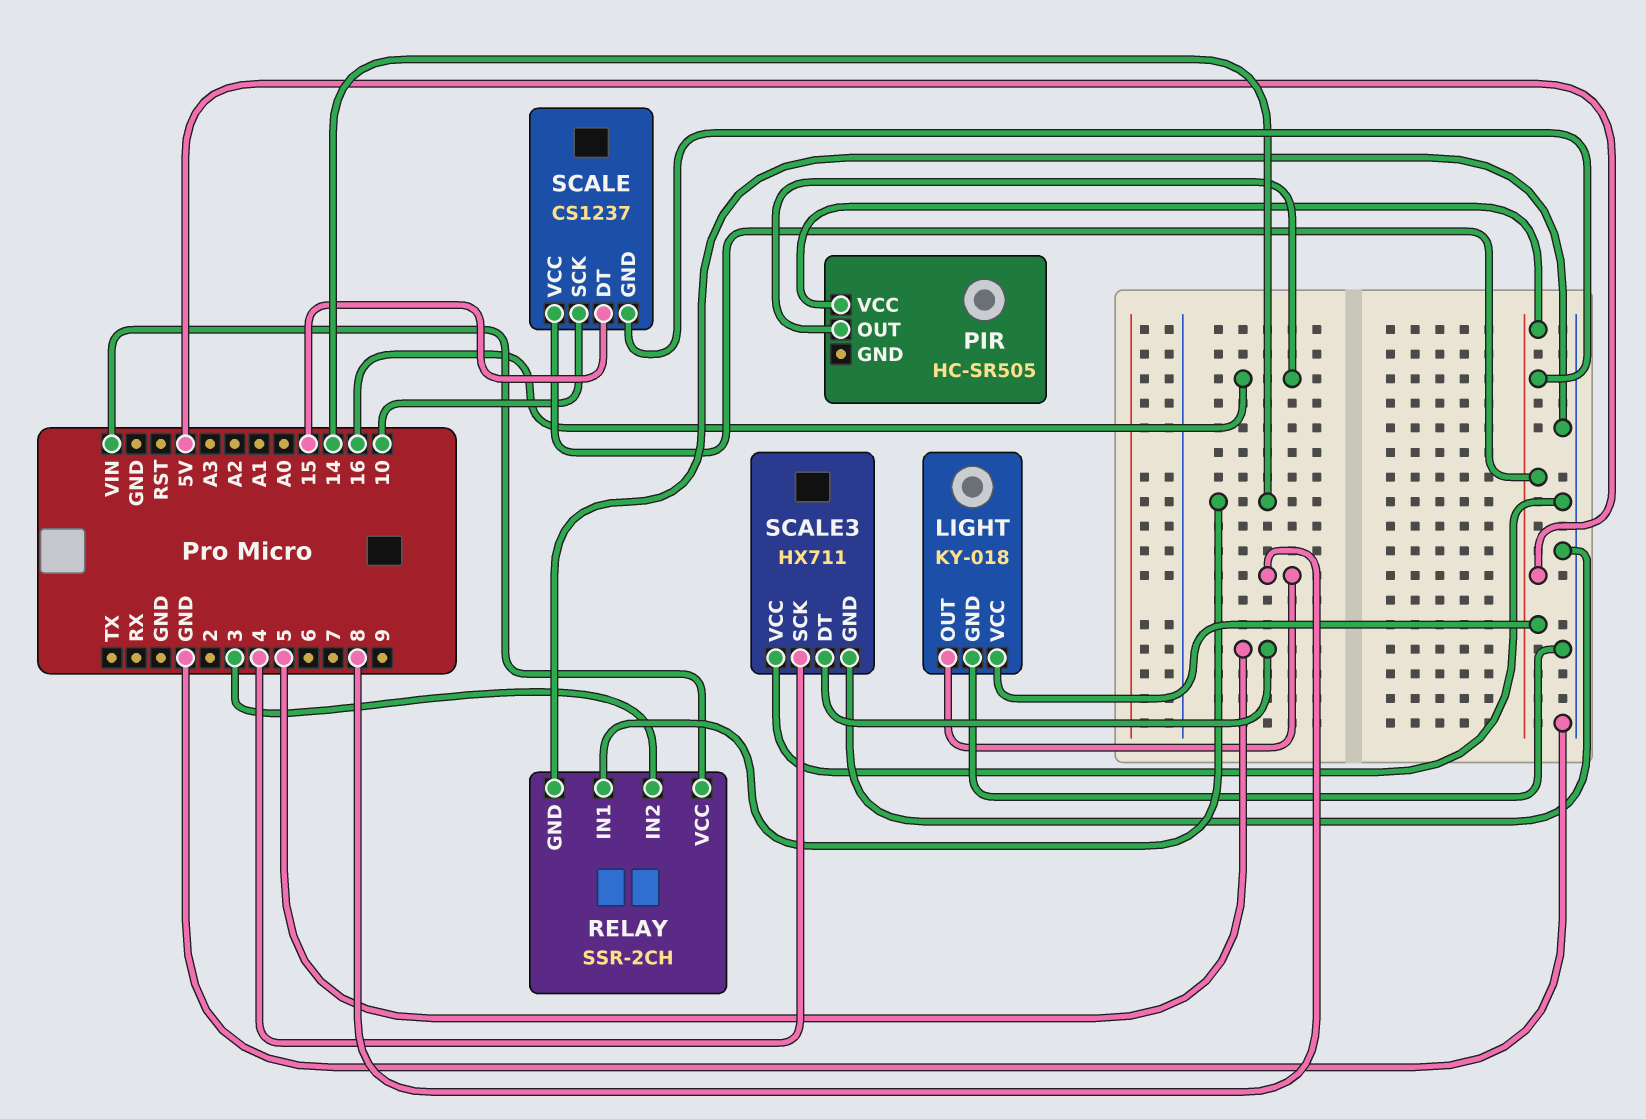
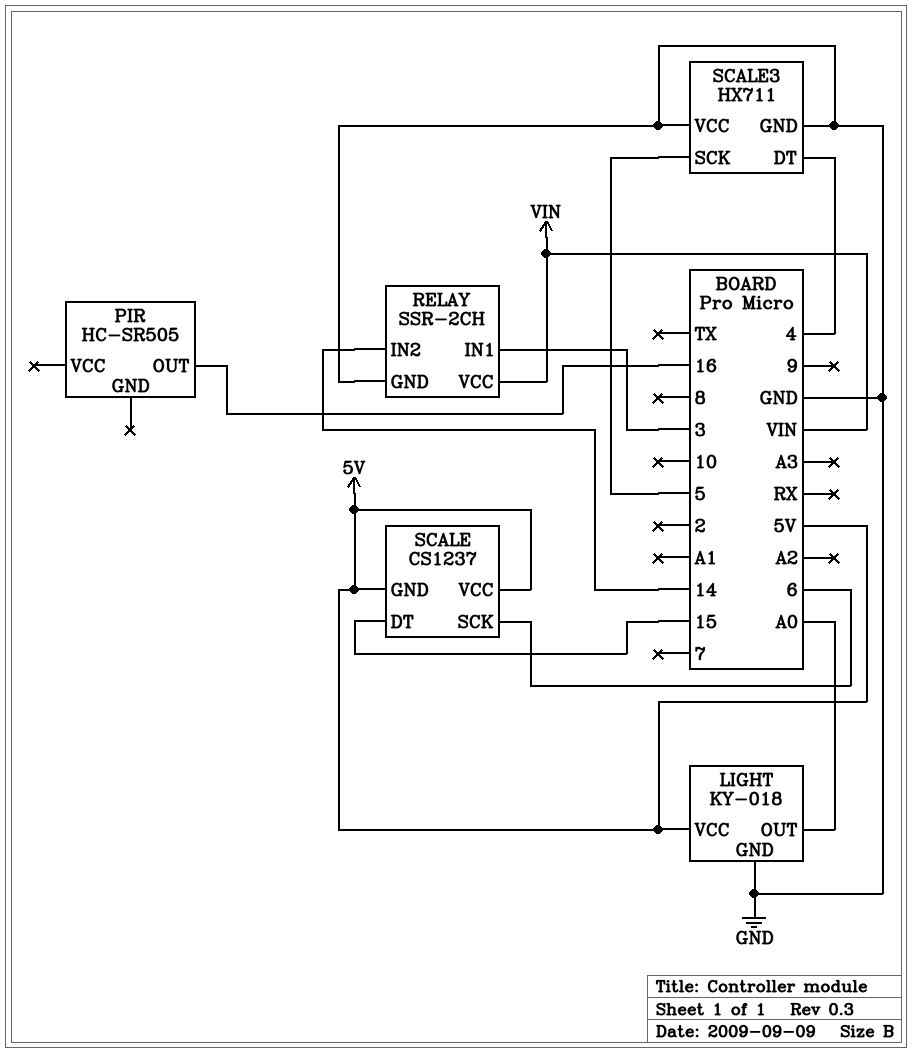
LIGHT pin OUT: 8 -> A0
PIR pin VCC: 5V -> none
RELAY pin IN1: 14 -> 3
RELAY pin IN2: 3 -> 14
SCALE pin SCK: 10 -> 6
SCALE3 pin DT: 5 -> 4
SCALE3 pin SCK: 4 -> 5

